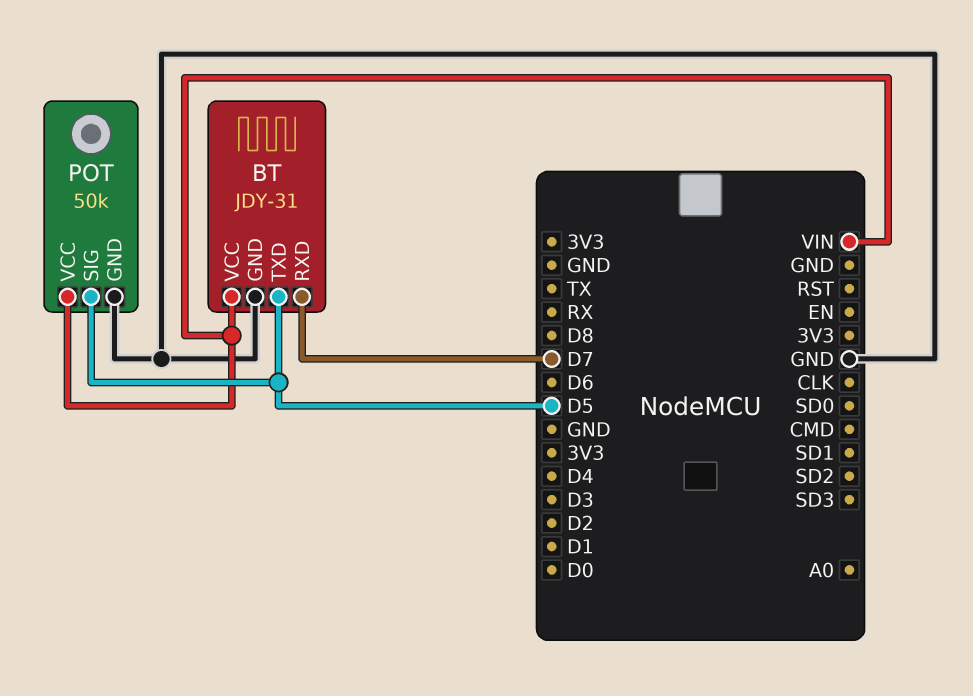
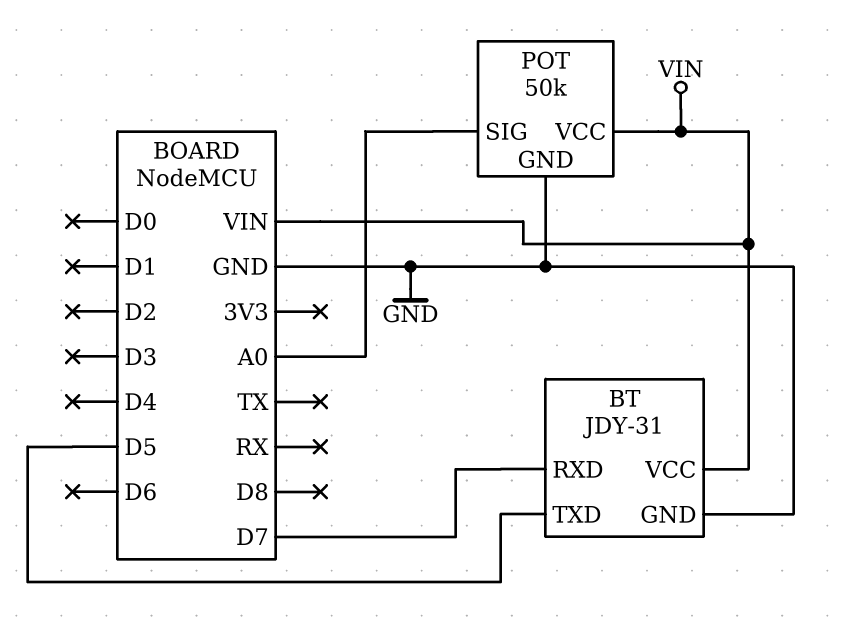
POT pin SIG: D5 -> A0

